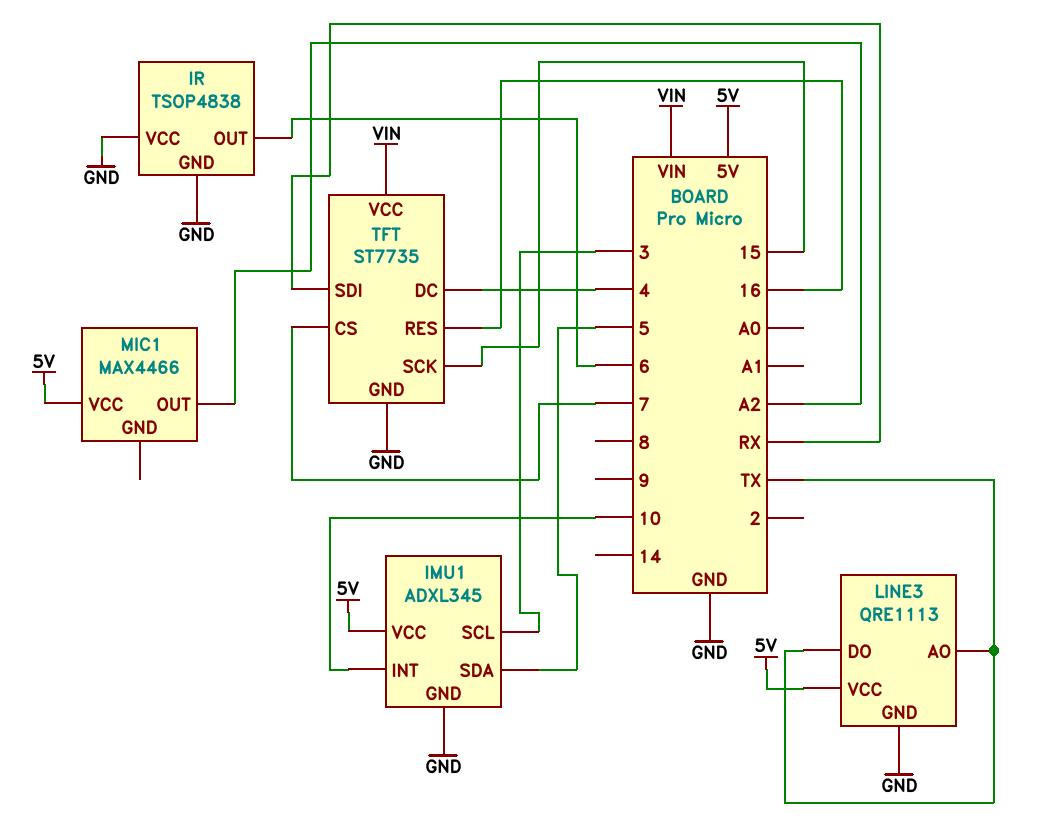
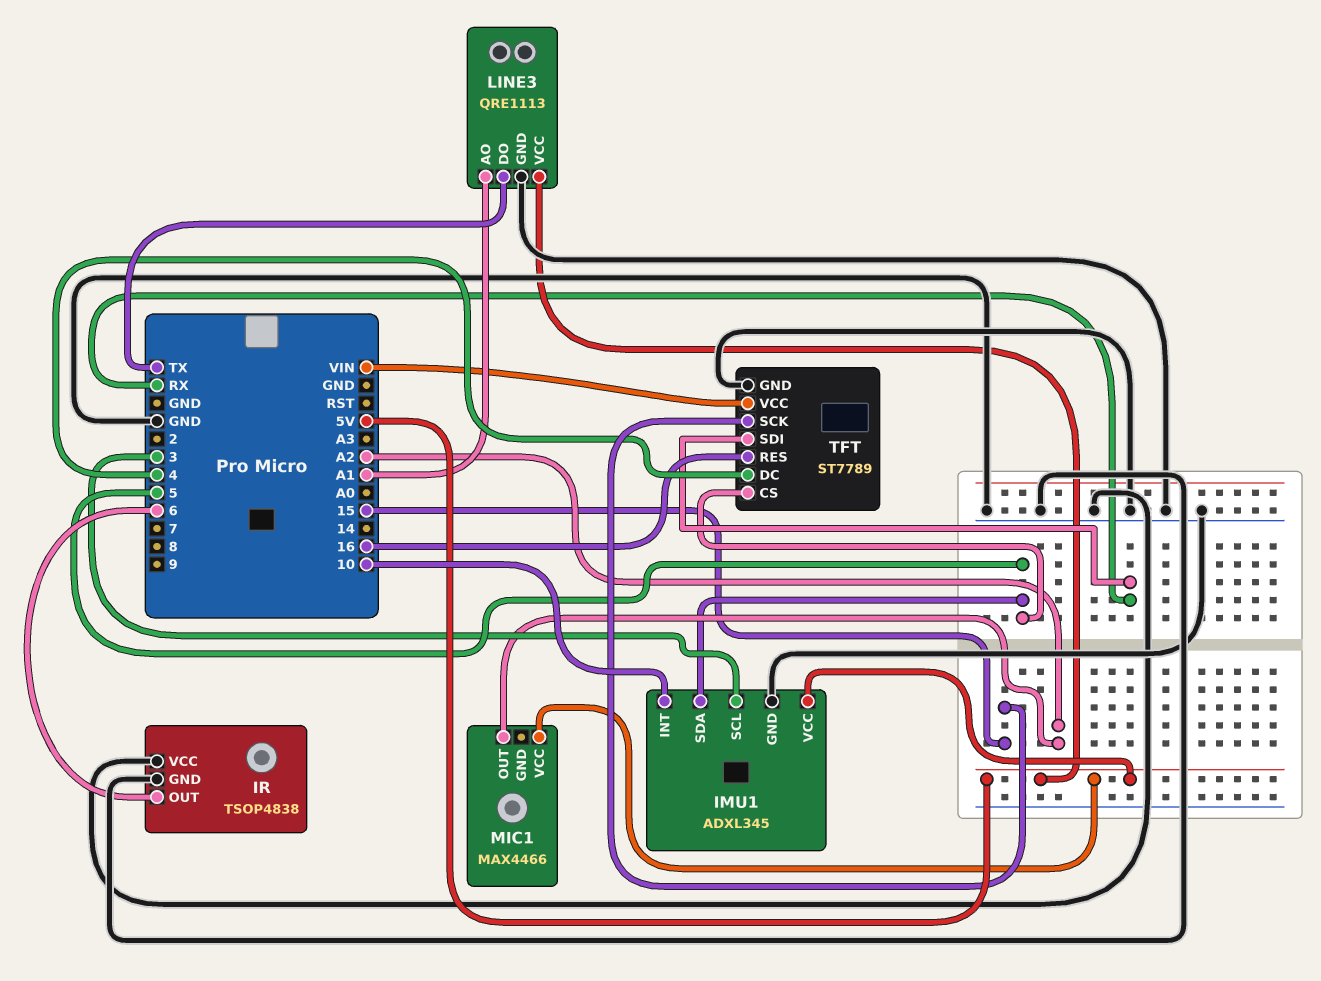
LINE3 pin AO: TX -> A1
TFT: ST7735 -> ST7789
TFT pin CS: 7 -> 5

